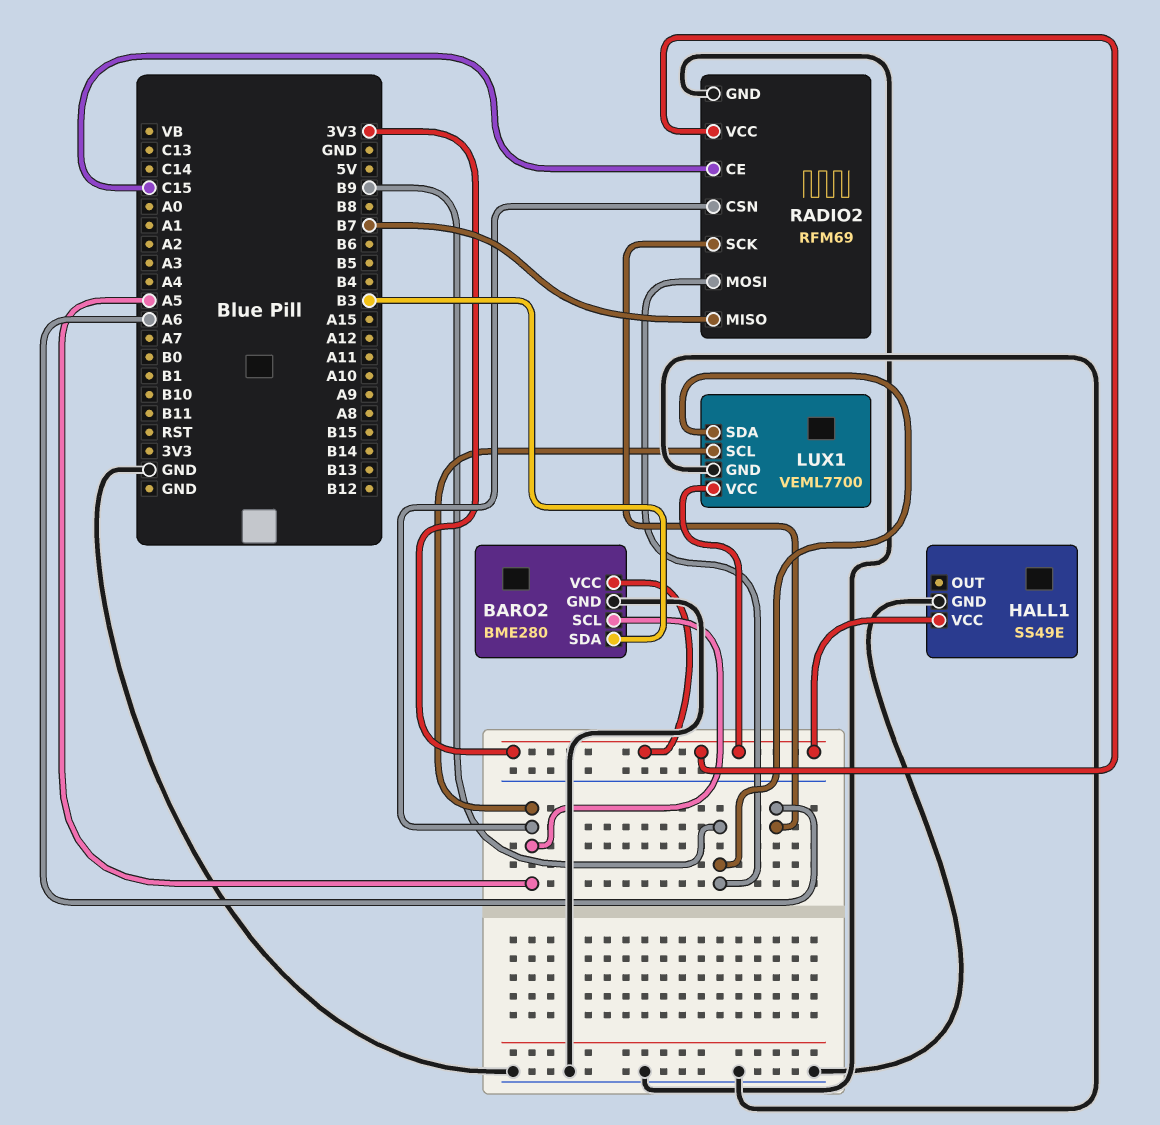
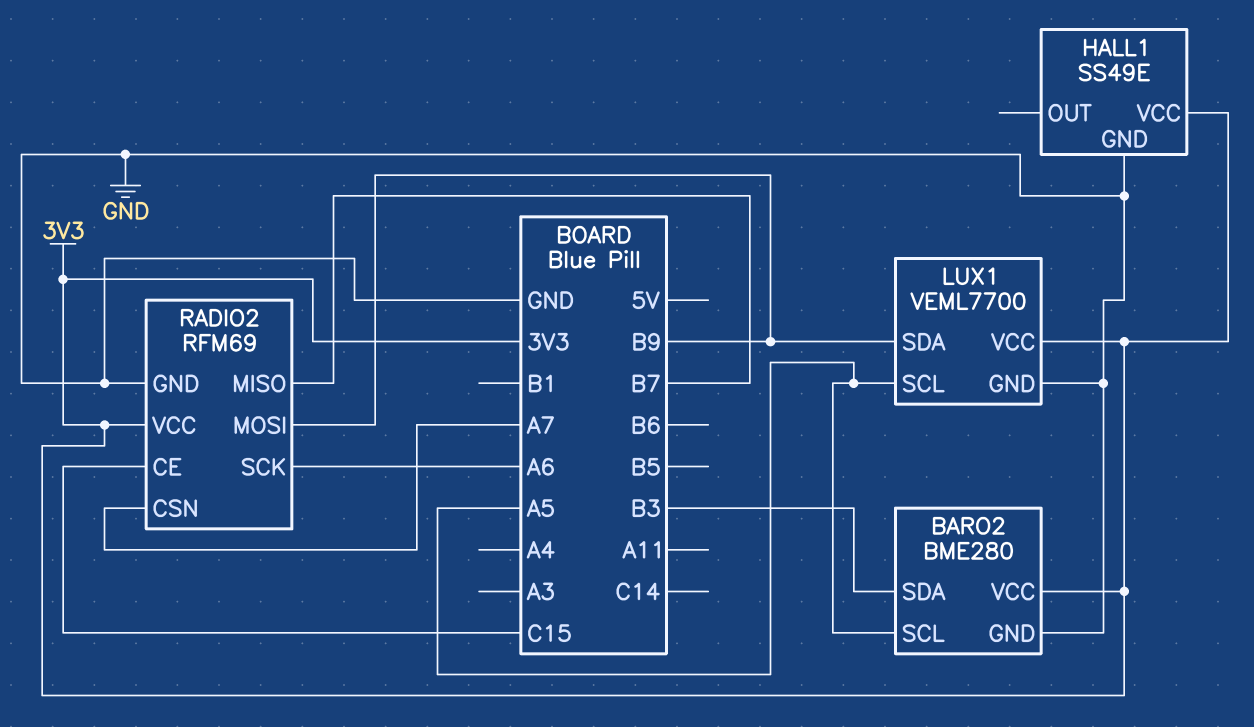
RADIO2 pin CSN: A5 -> A7

